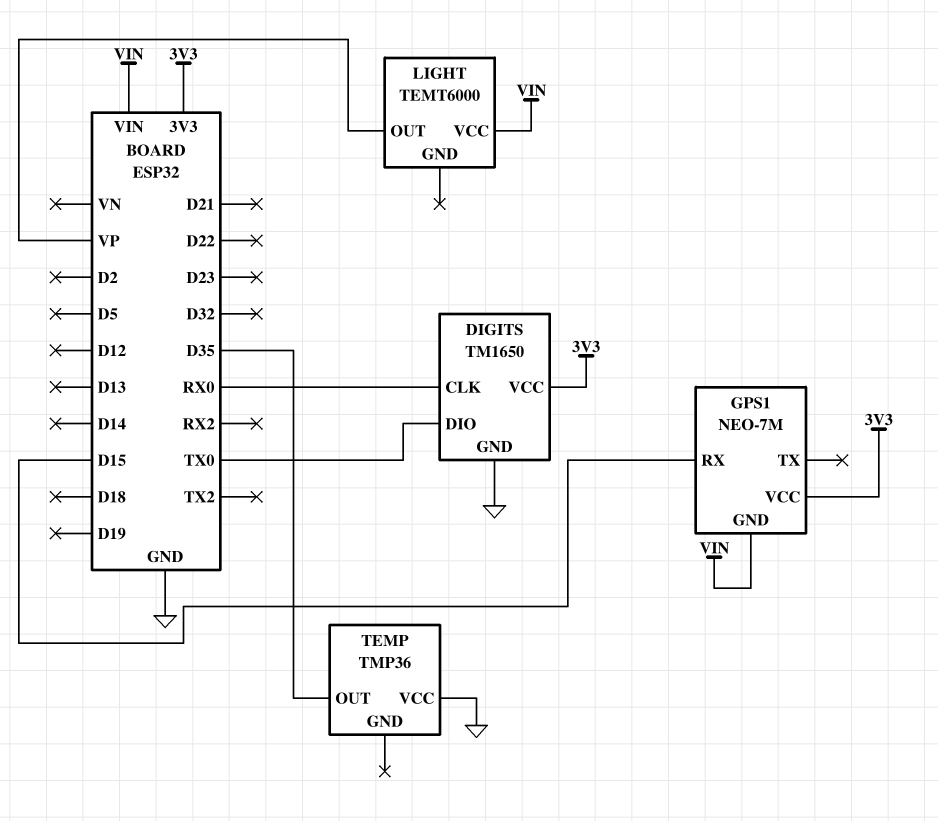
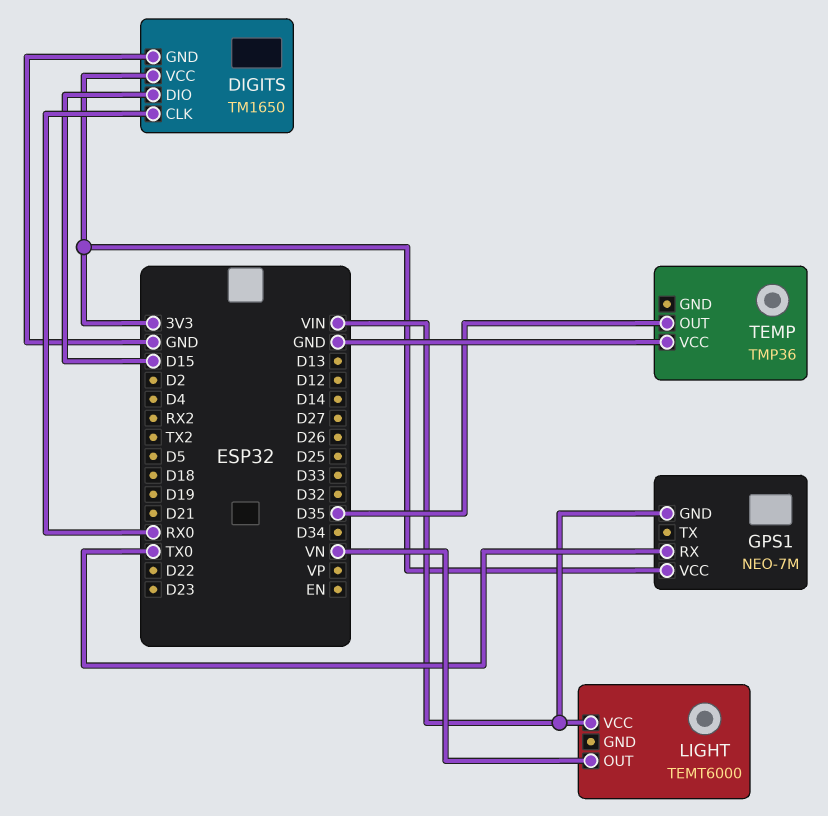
DIGITS pin DIO: TX0 -> D15
GPS1 pin RX: D15 -> TX0
LIGHT pin OUT: VP -> VN

